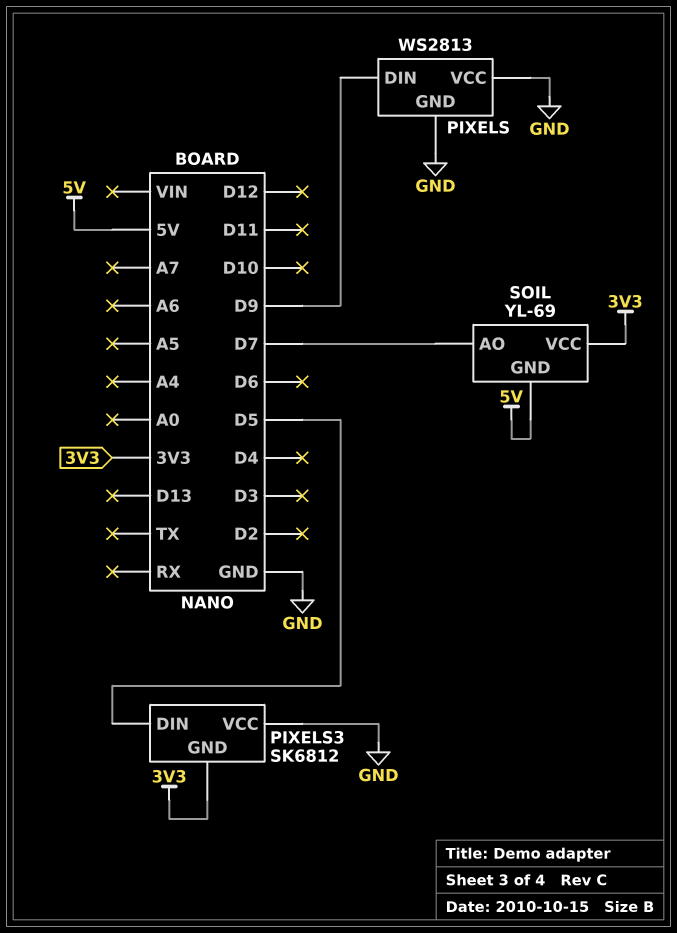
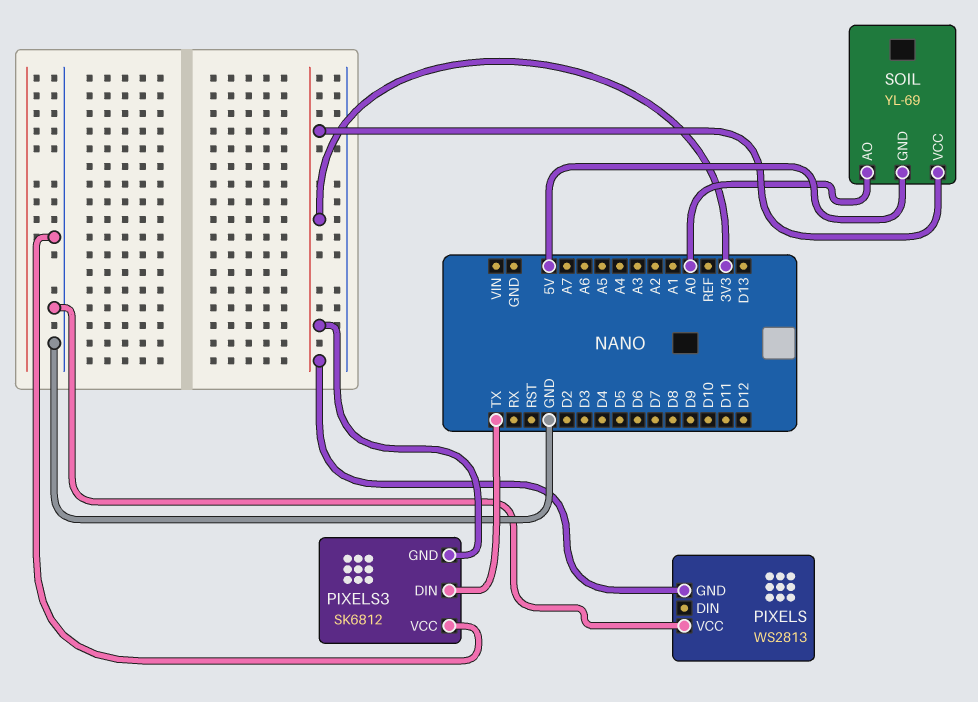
PIXELS pin DIN: D9 -> none
PIXELS pin GND: GND -> 3V3
PIXELS3 pin DIN: D5 -> TX
SOIL pin AO: D7 -> A0

